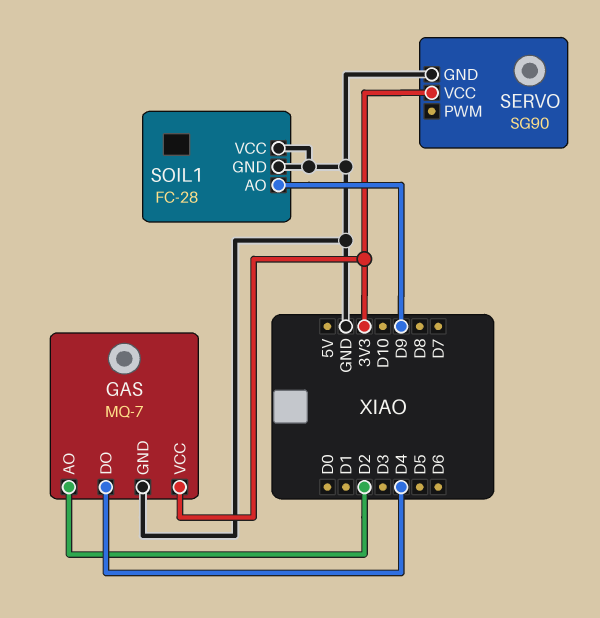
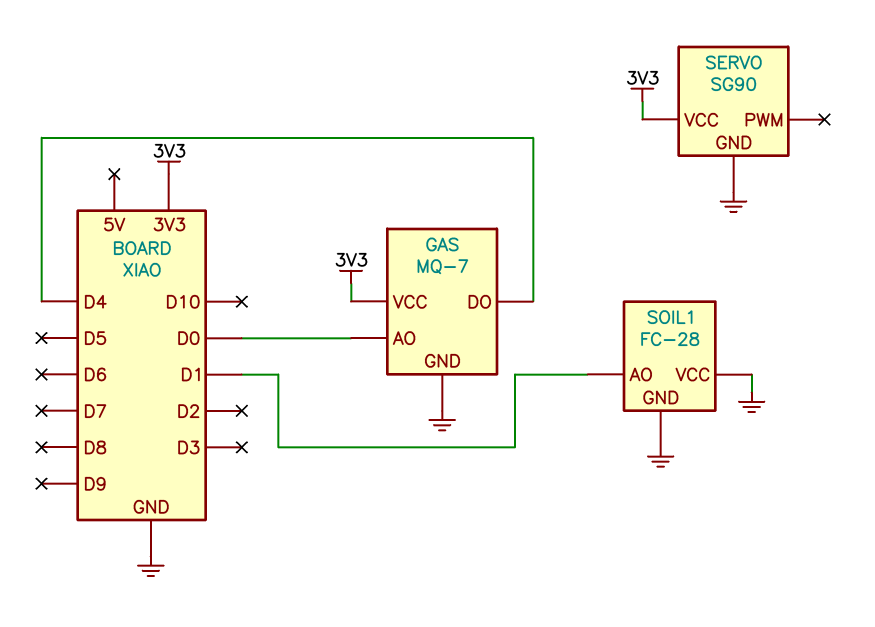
GAS pin AO: D2 -> D0
SOIL1 pin AO: D9 -> D1

